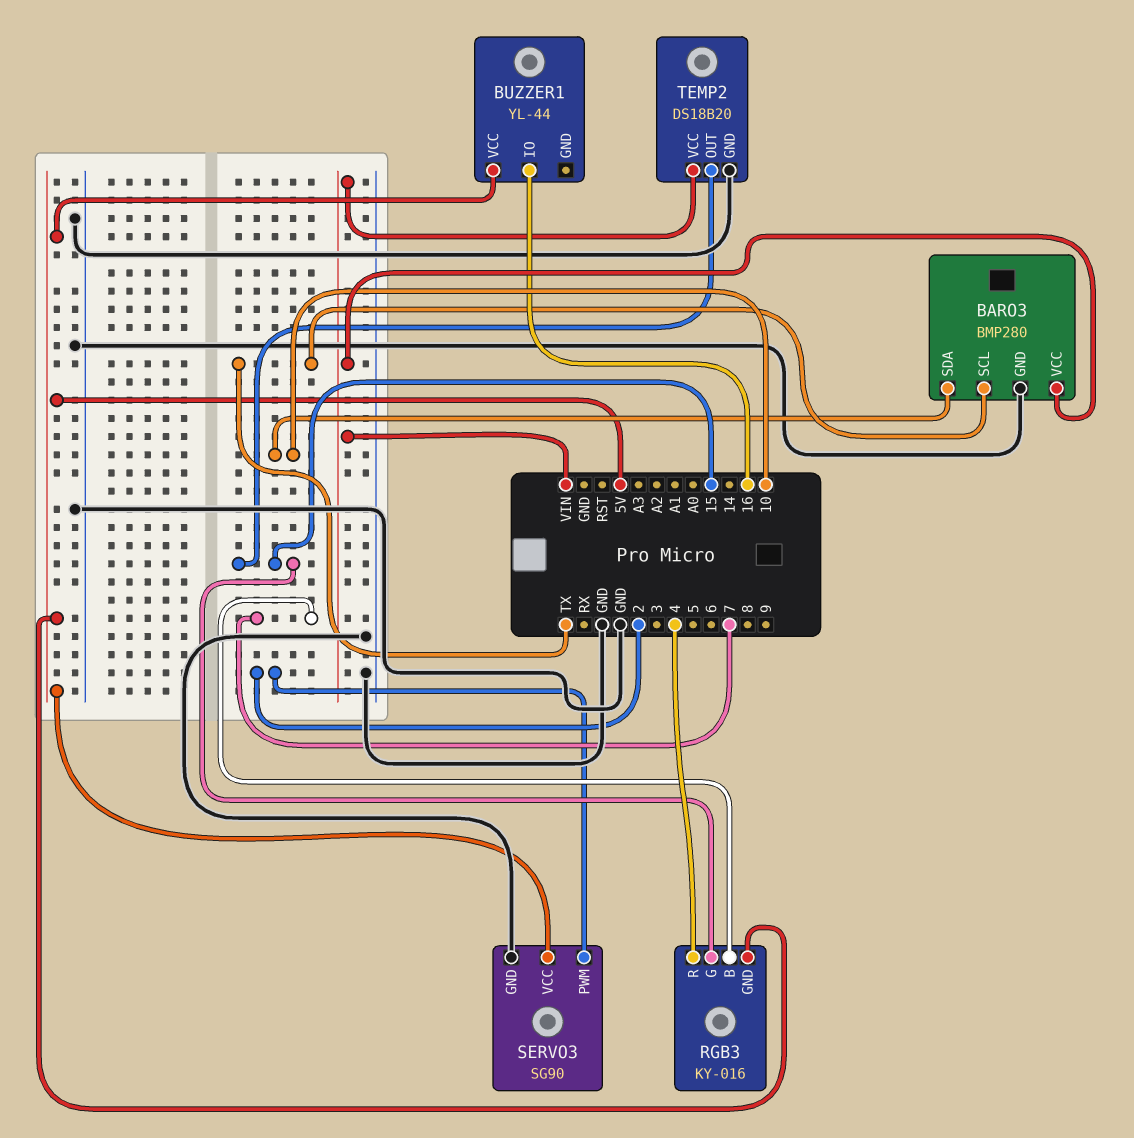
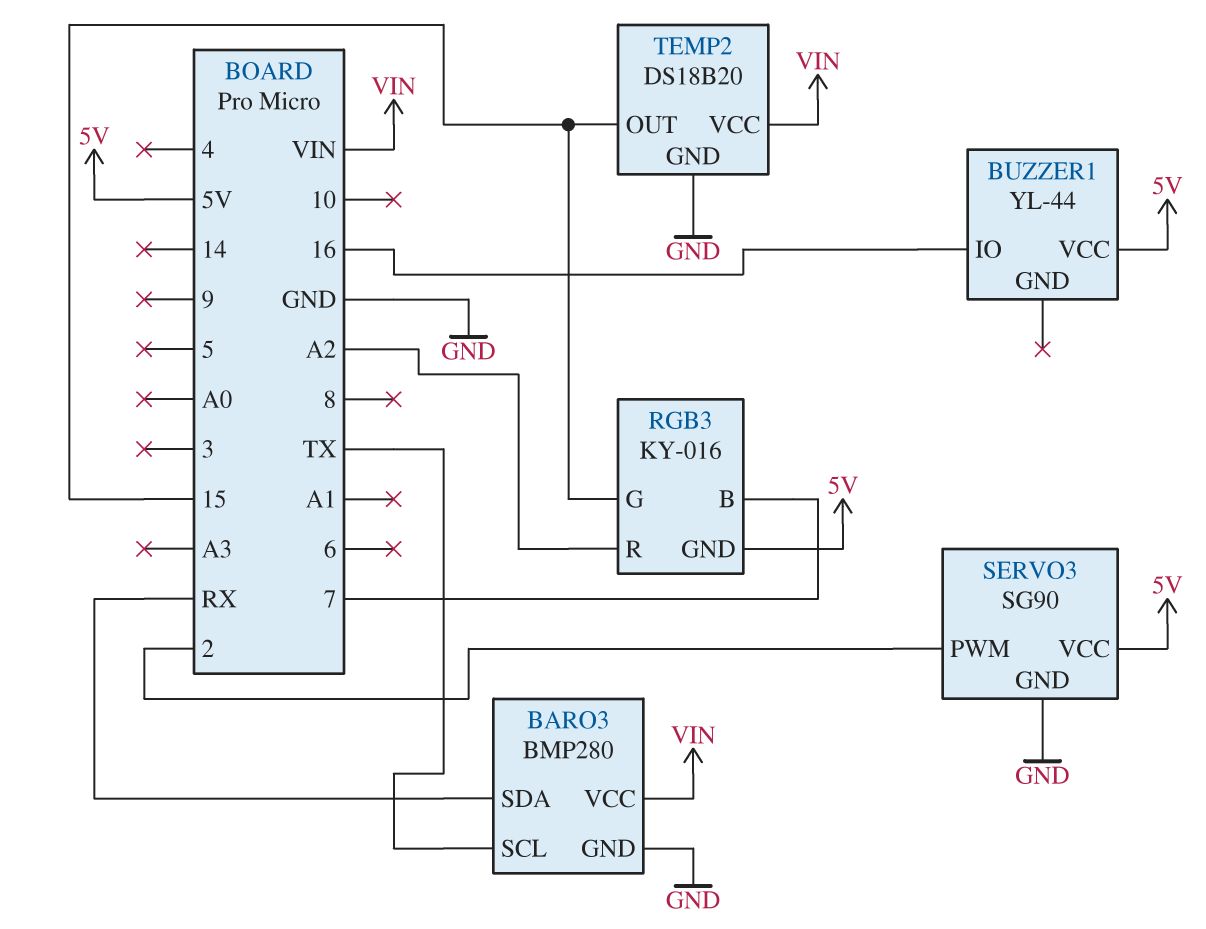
BARO3 pin SDA: 10 -> RX
RGB3 pin R: 4 -> A2

